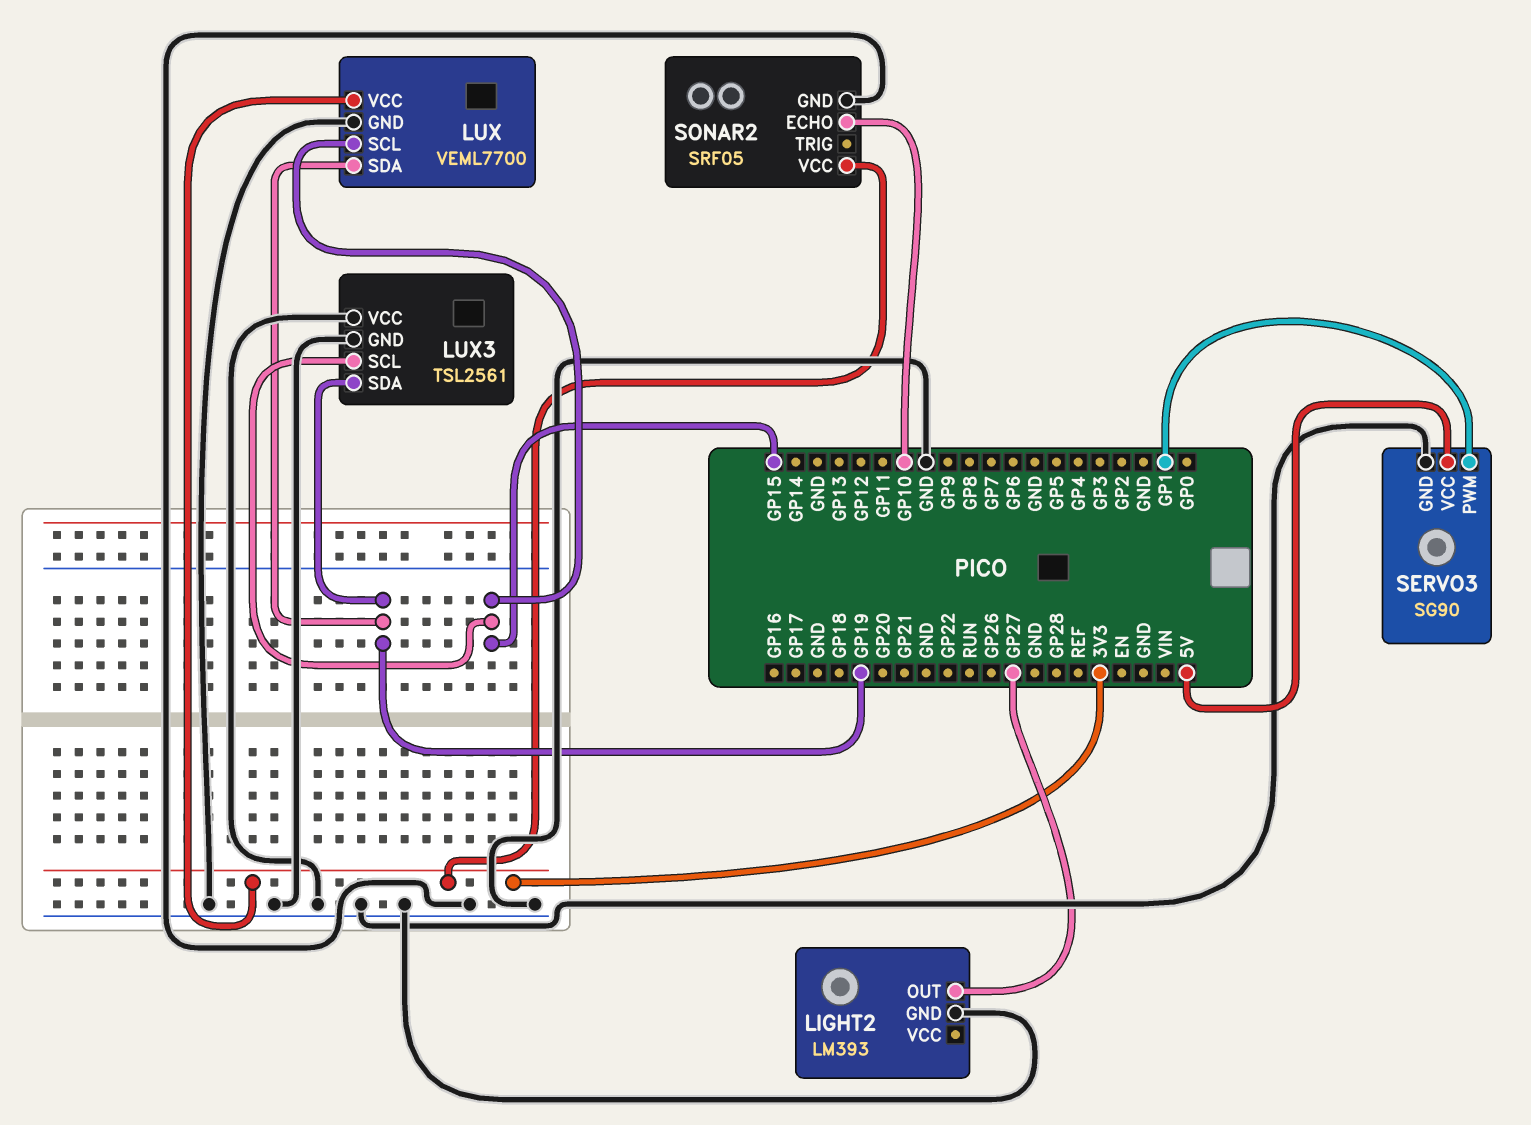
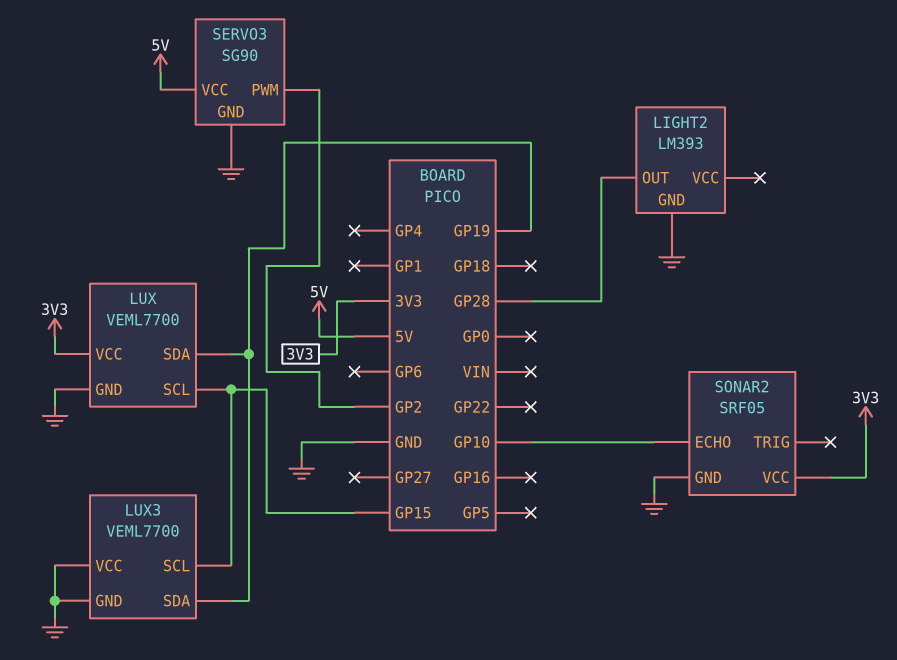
LIGHT2 pin OUT: GP27 -> GP28
LUX3: TSL2561 -> VEML7700
SERVO3 pin PWM: GP1 -> GP2

